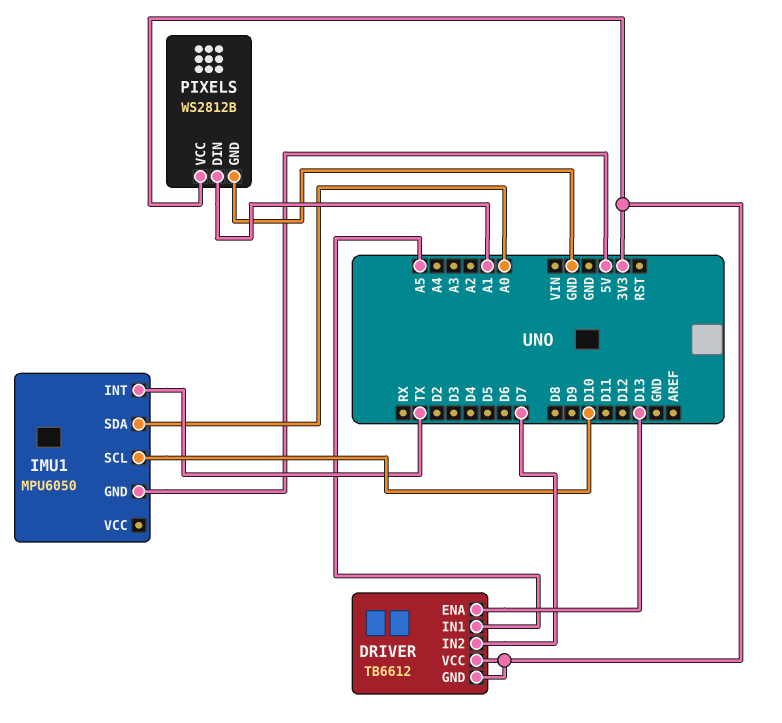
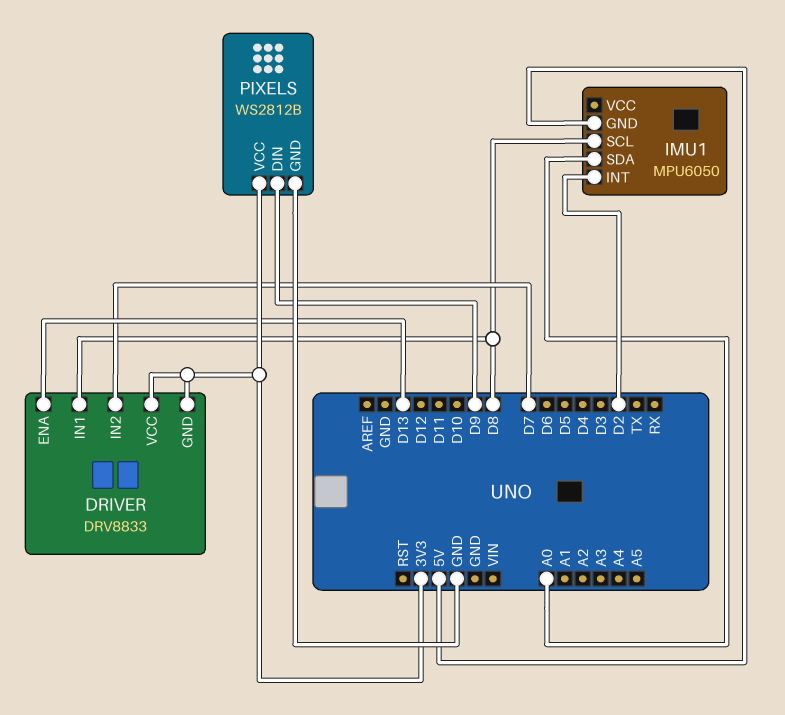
DRIVER: TB6612 -> DRV8833
DRIVER pin IN1: A5 -> D8
IMU1 pin INT: TX -> D2
IMU1 pin SCL: D10 -> D8
PIXELS pin DIN: A1 -> D9

